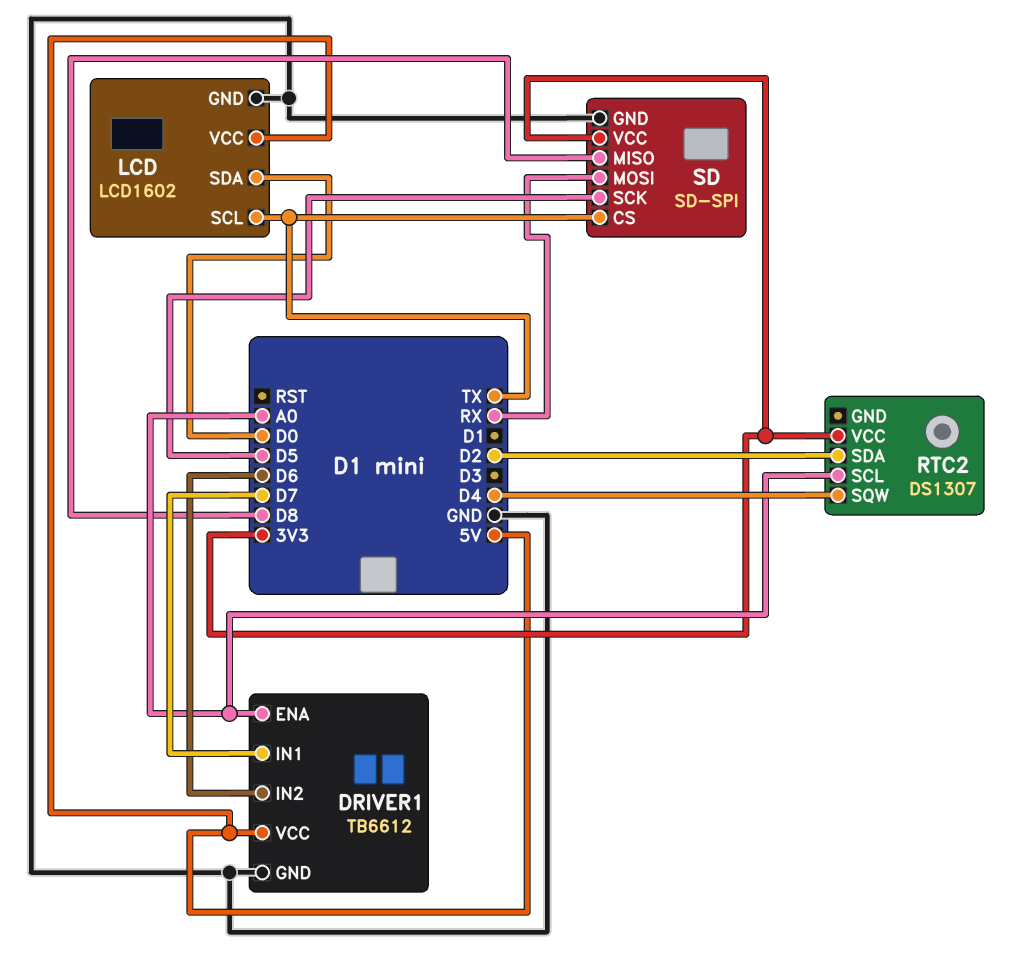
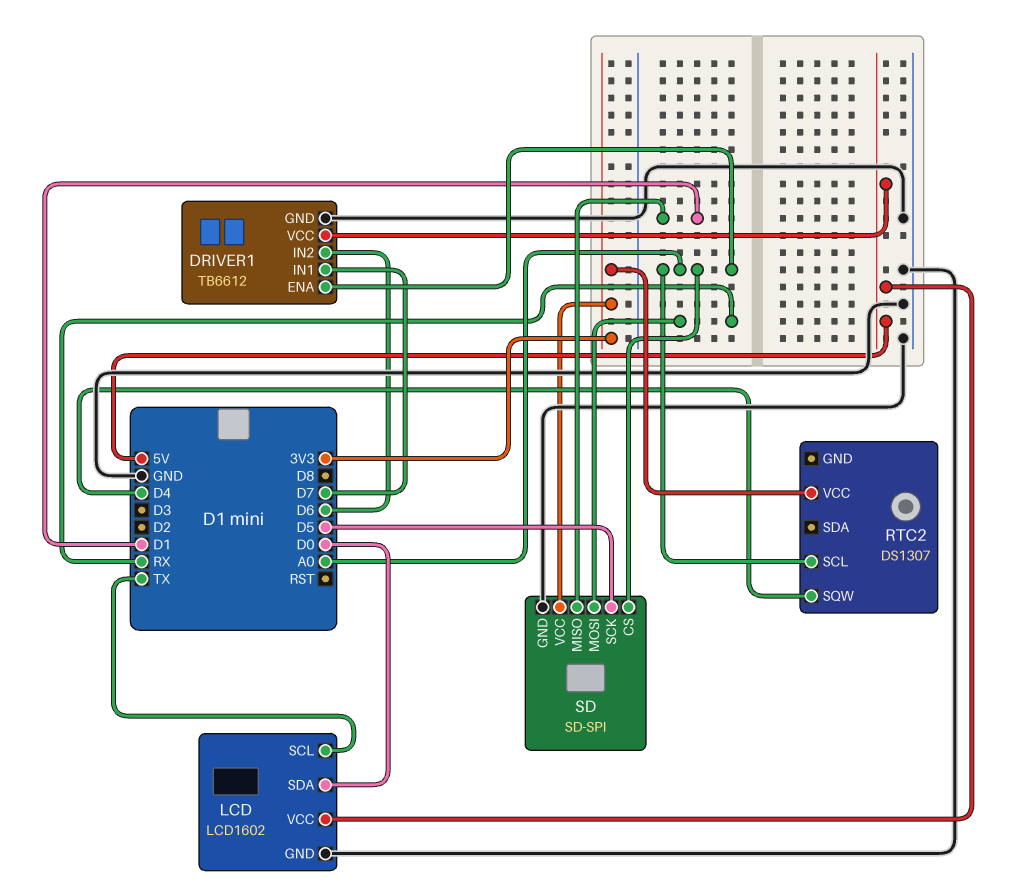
RTC2 pin SDA: D2 -> none
SD pin CS: TX -> A0
SD pin MISO: D8 -> D1

